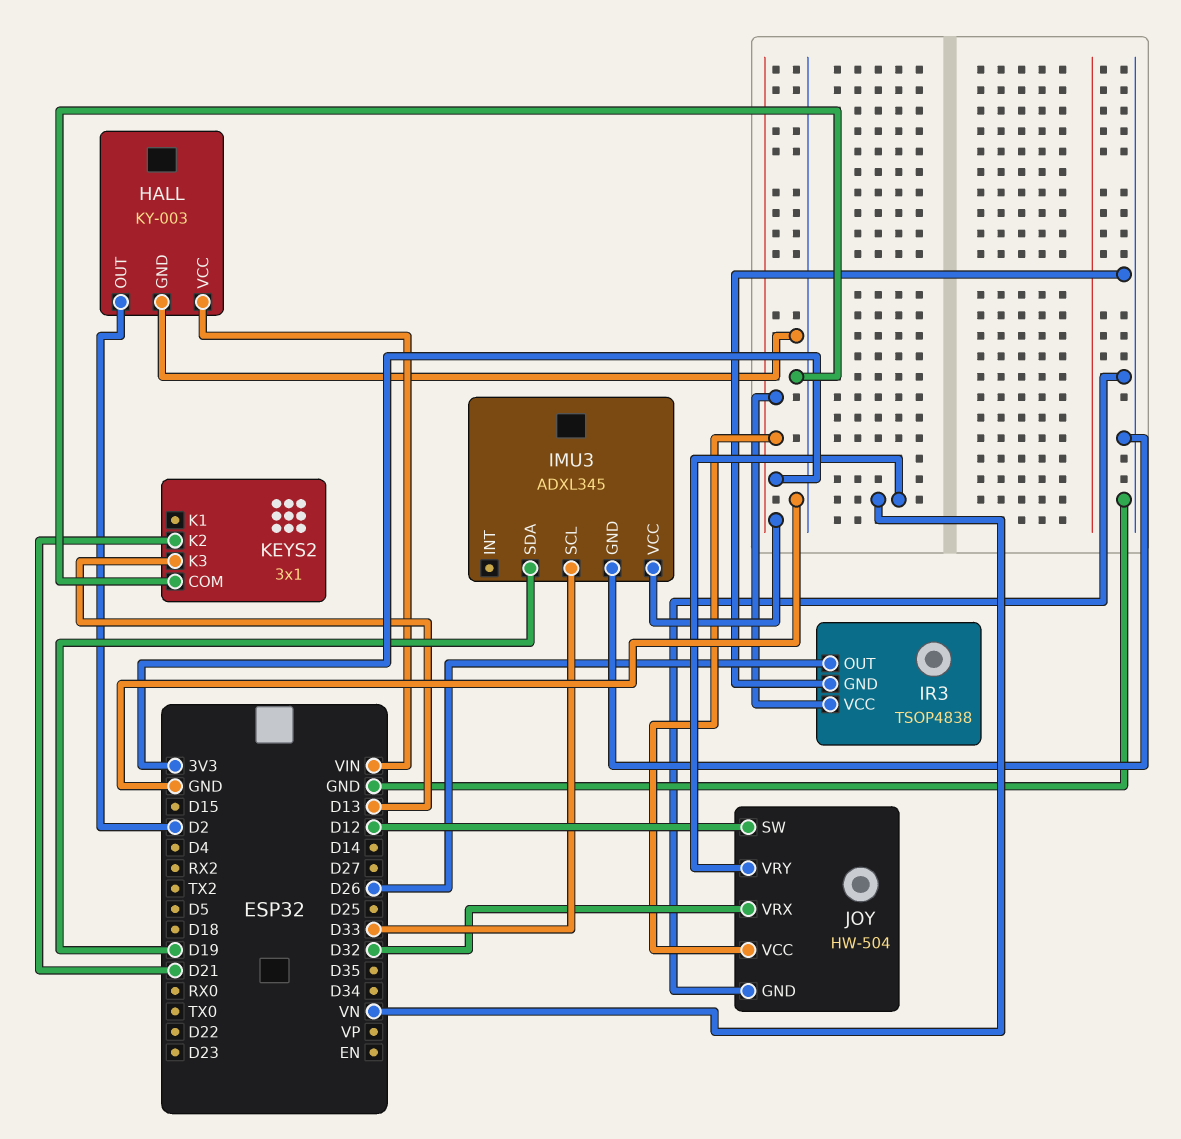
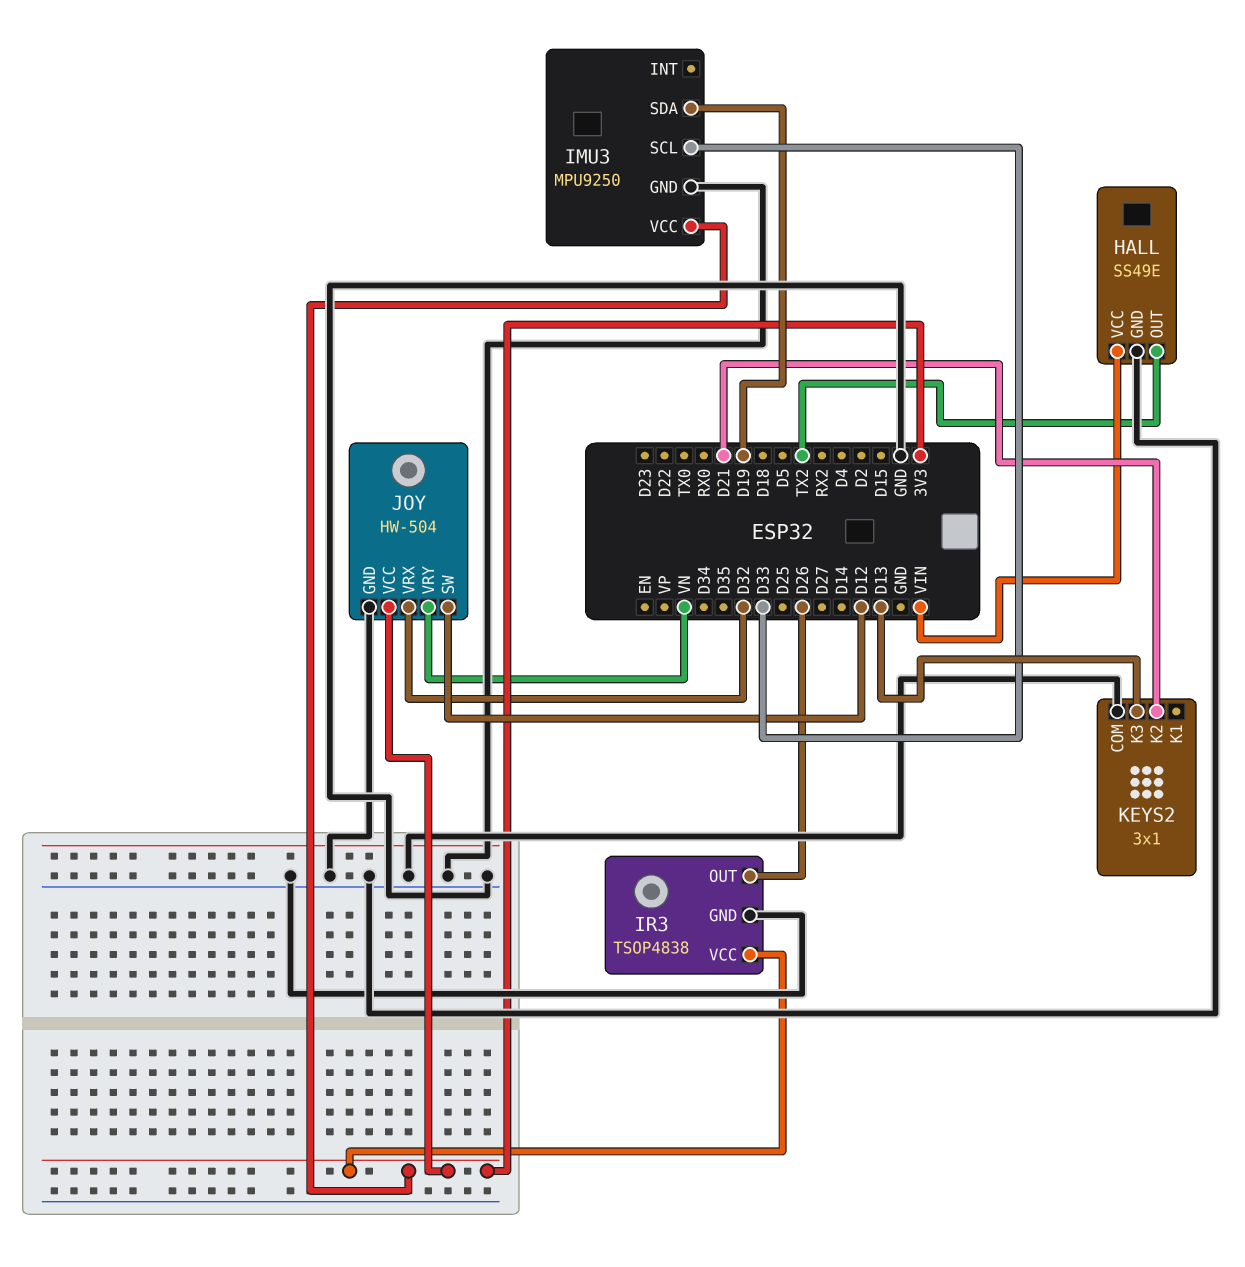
HALL: KY-003 -> SS49E
HALL pin OUT: D2 -> TX2
IMU3: ADXL345 -> MPU9250

